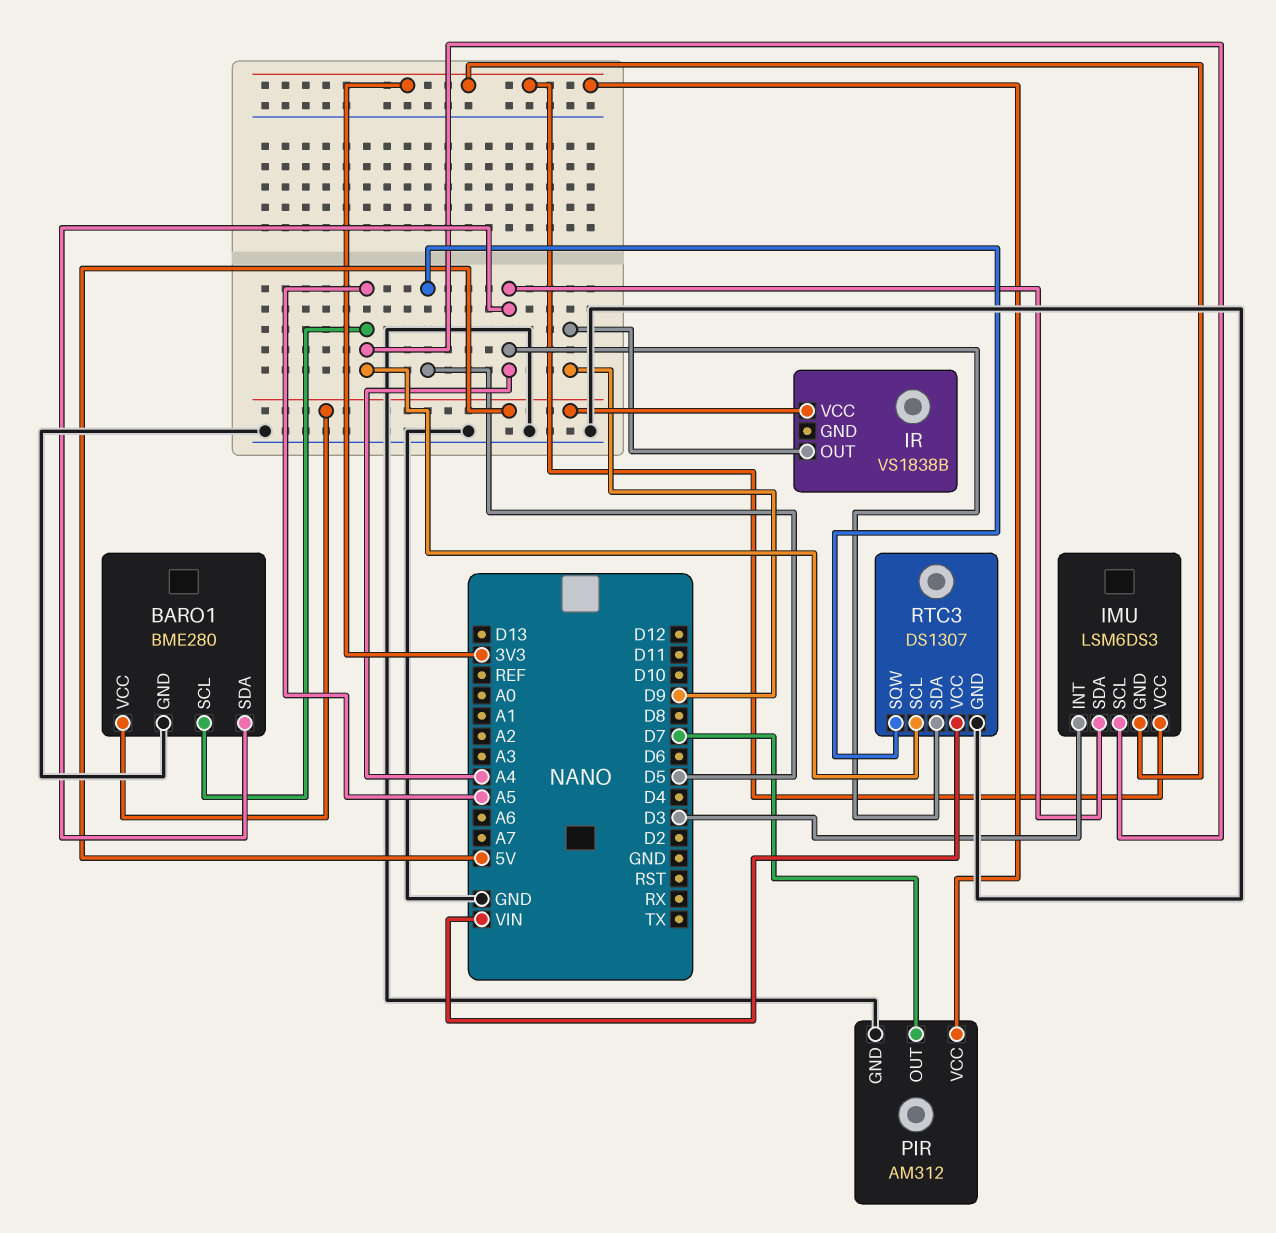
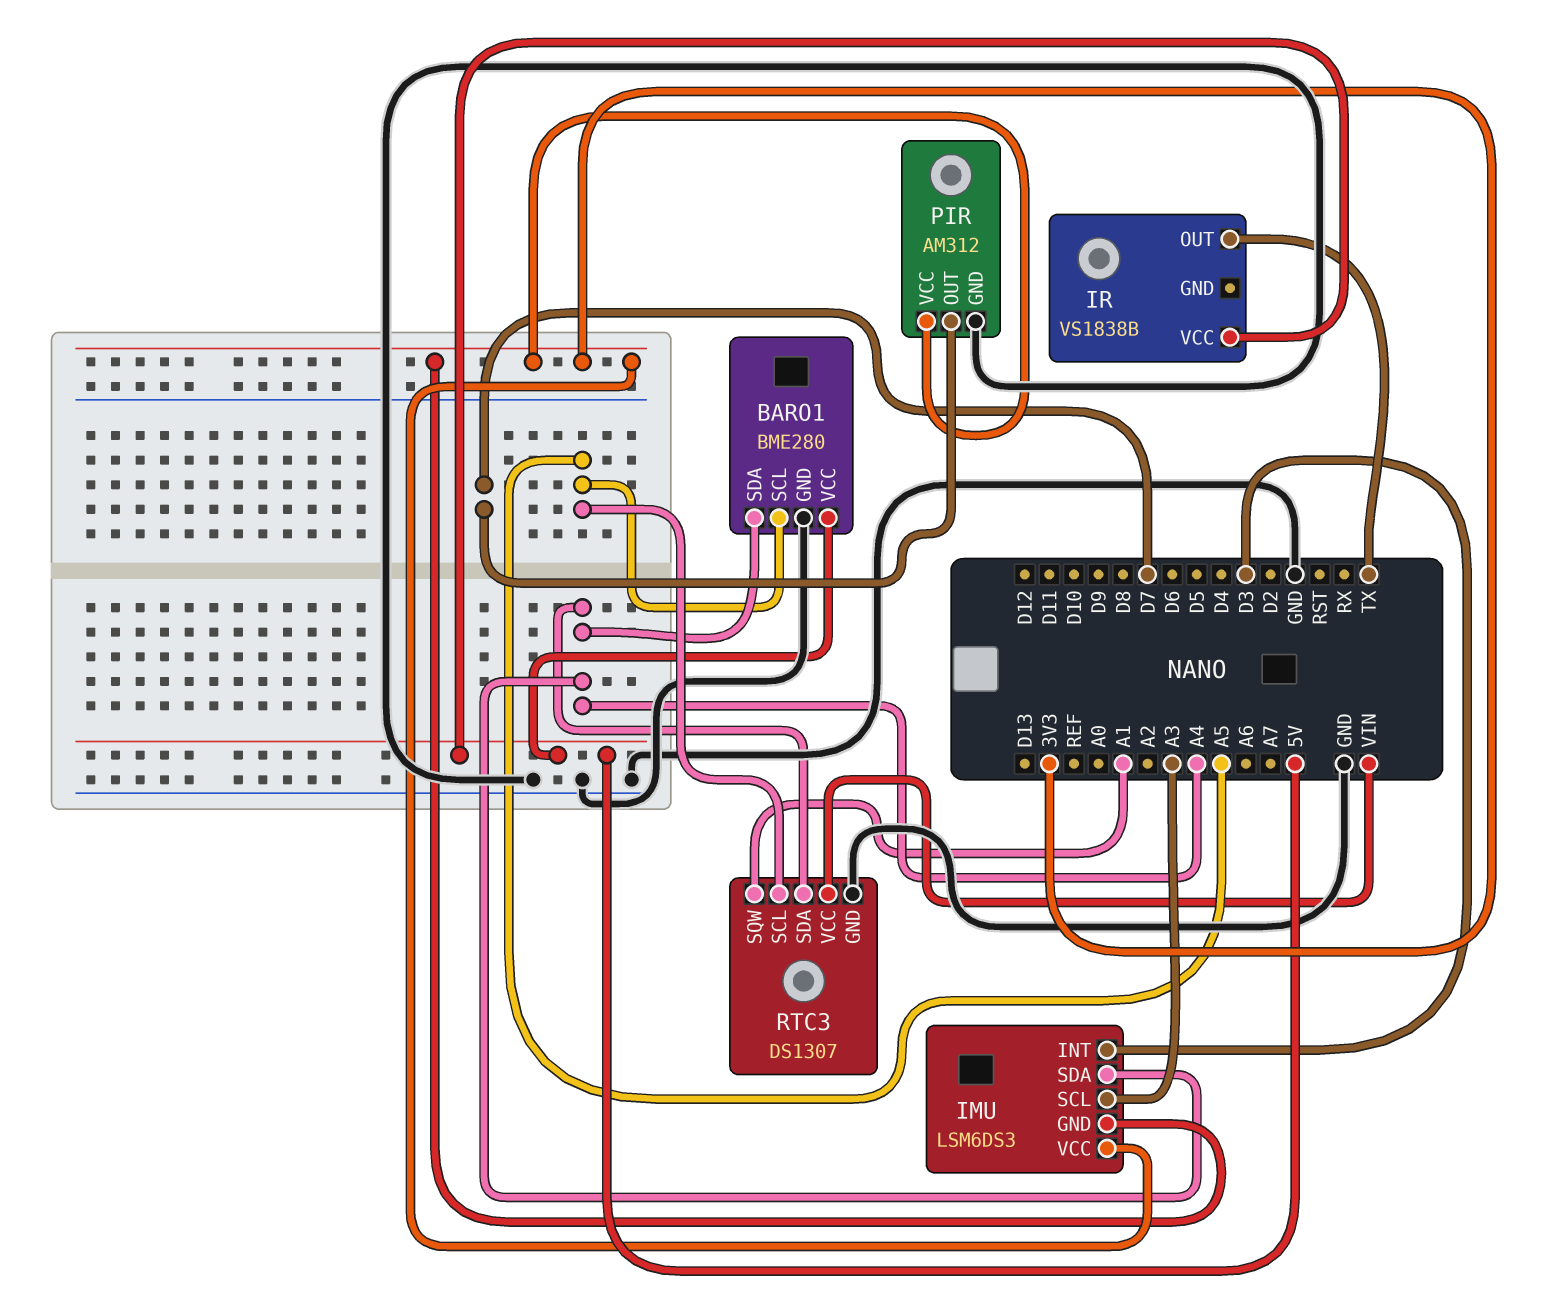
IMU pin SCL: A5 -> A3
IR pin OUT: D9 -> TX
RTC3 pin SQW: D5 -> A1

